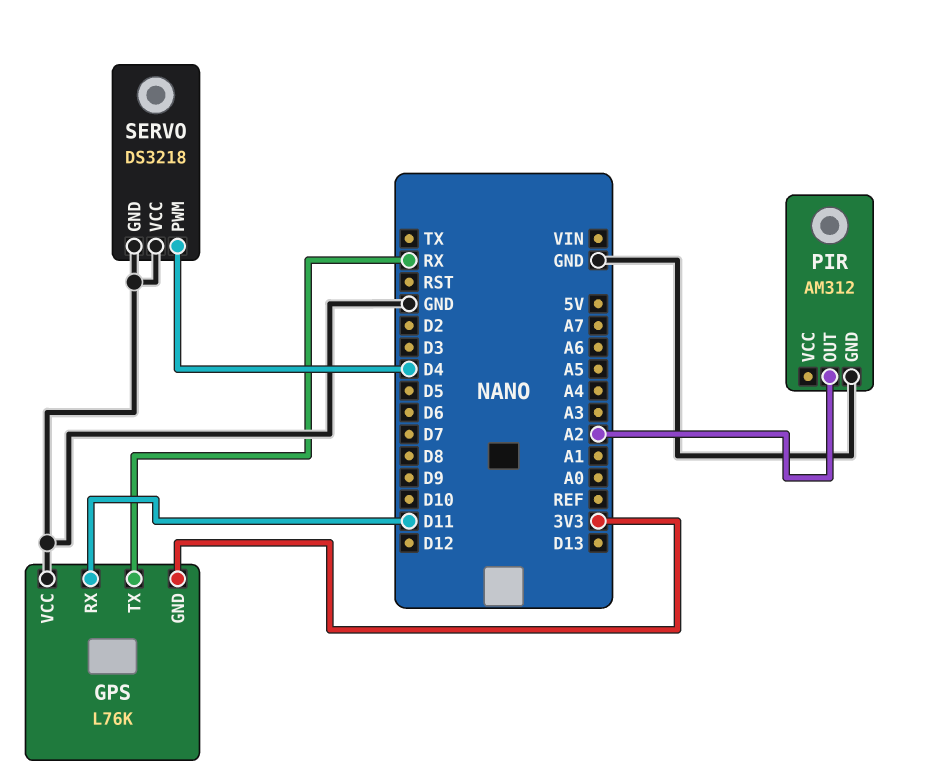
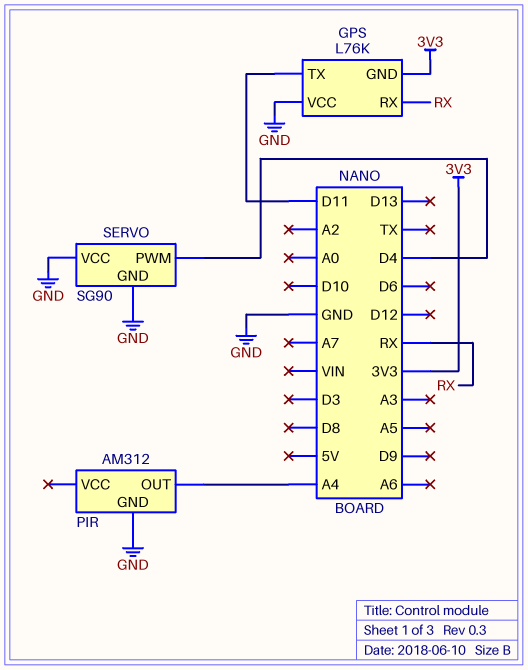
GPS pin RX: D11 -> RX
GPS pin TX: RX -> D11
PIR pin OUT: A2 -> A4
SERVO: DS3218 -> SG90

